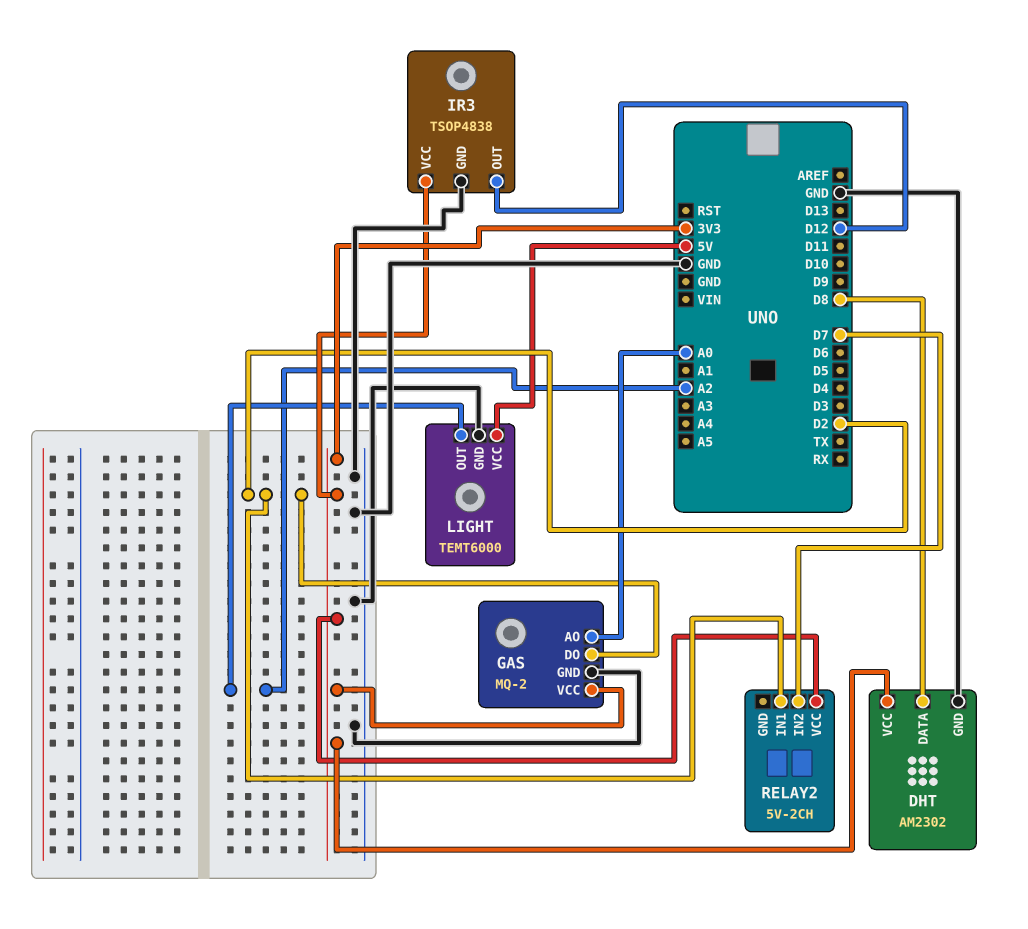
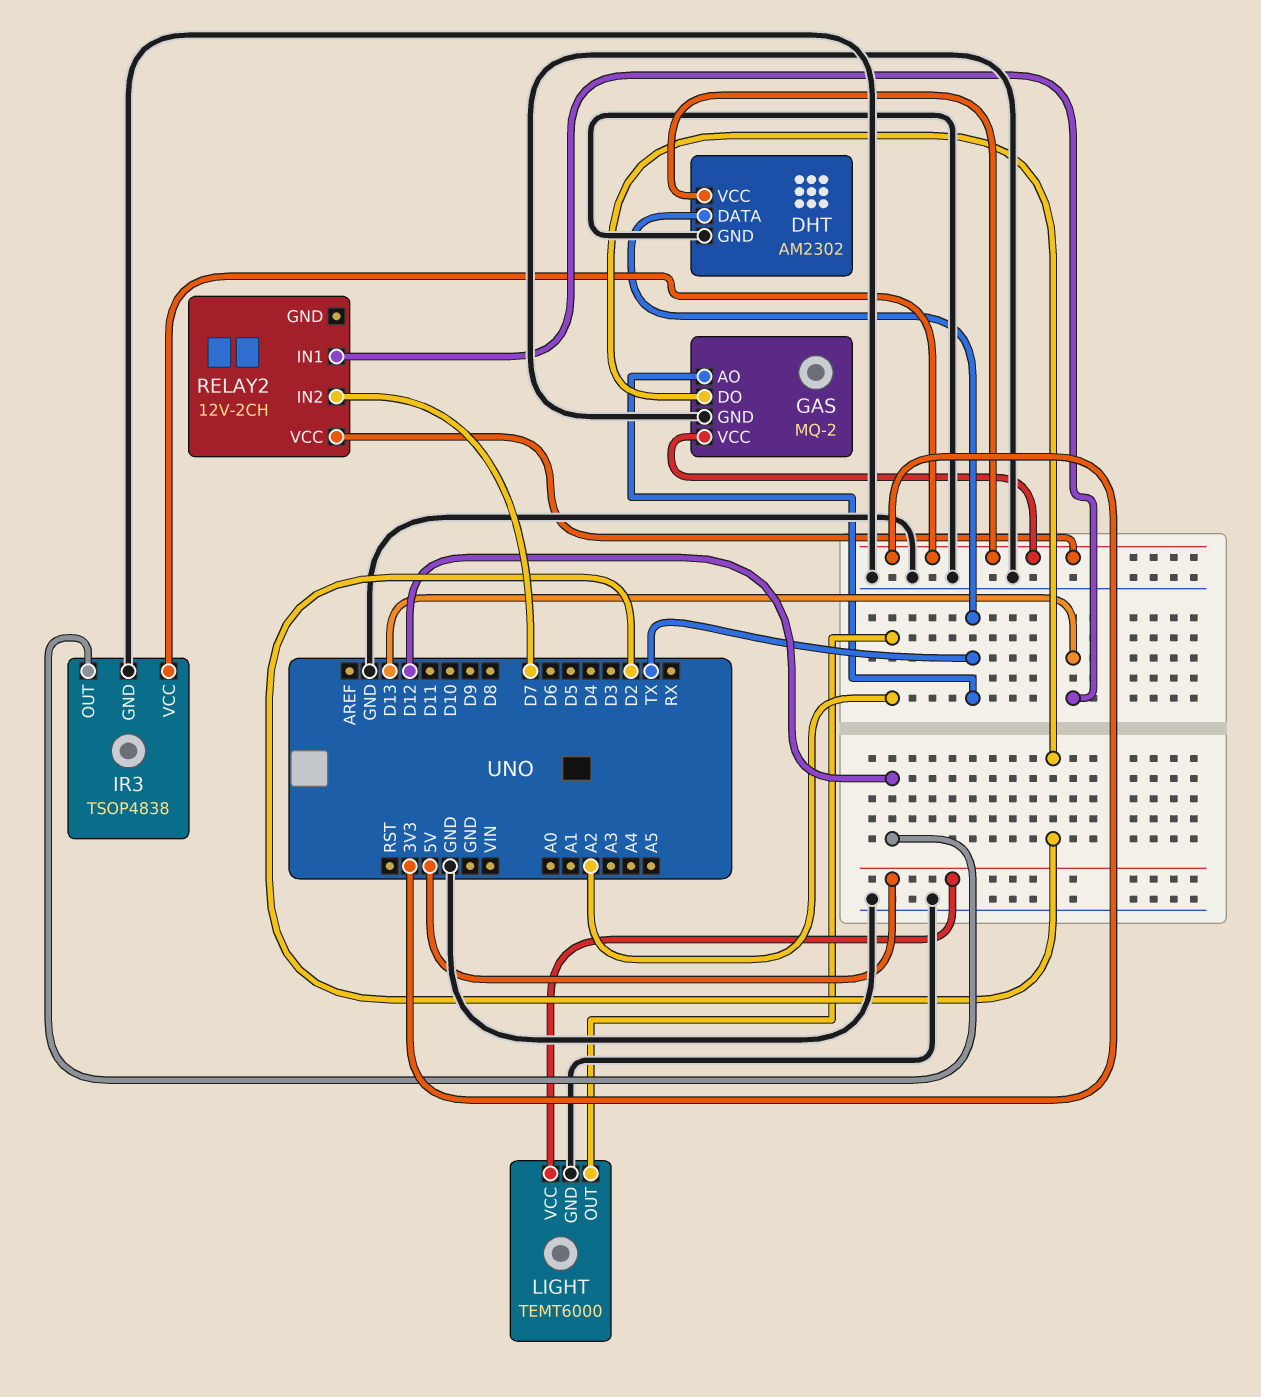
DHT pin DATA: D8 -> TX
GAS pin AO: A0 -> TX
RELAY2: 5V-2CH -> 12V-2CH
RELAY2 pin IN1: D2 -> D13

